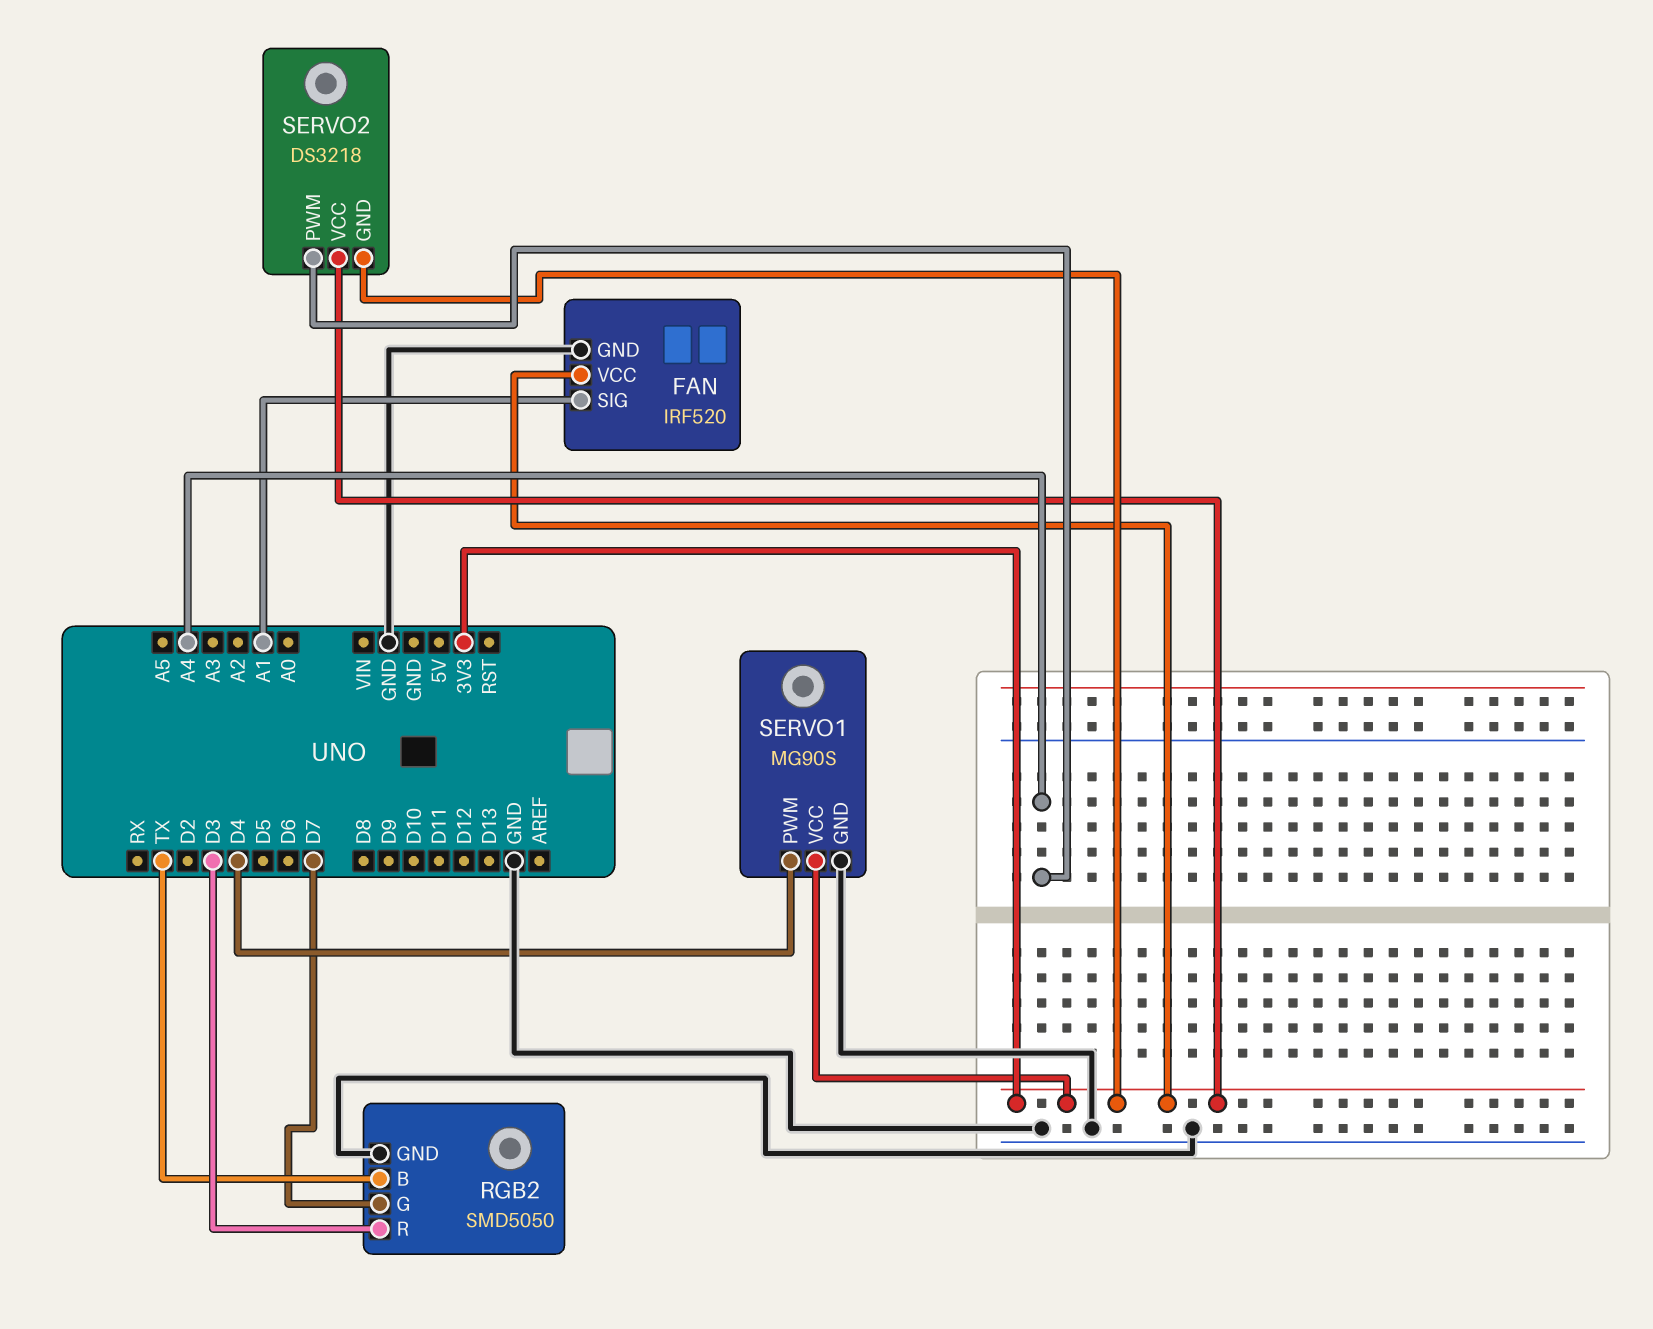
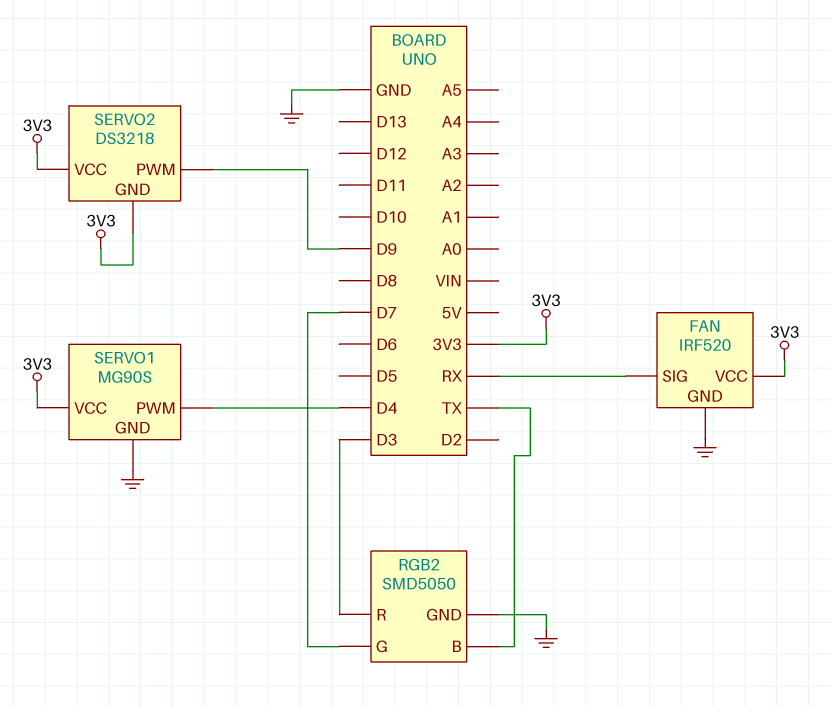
FAN pin SIG: A1 -> RX
SERVO2 pin PWM: A4 -> D9

